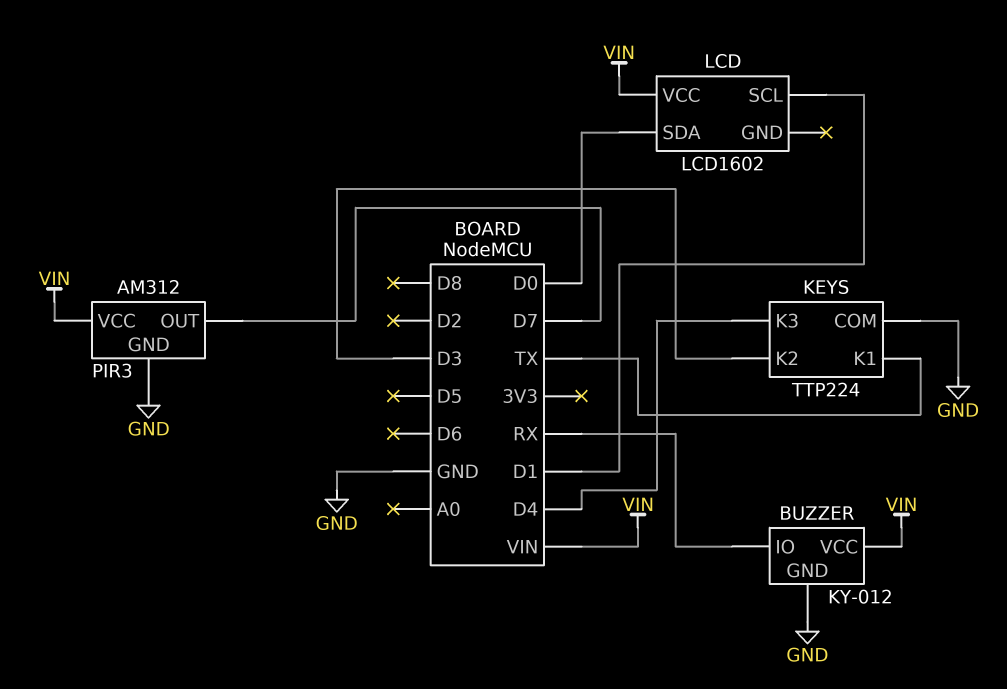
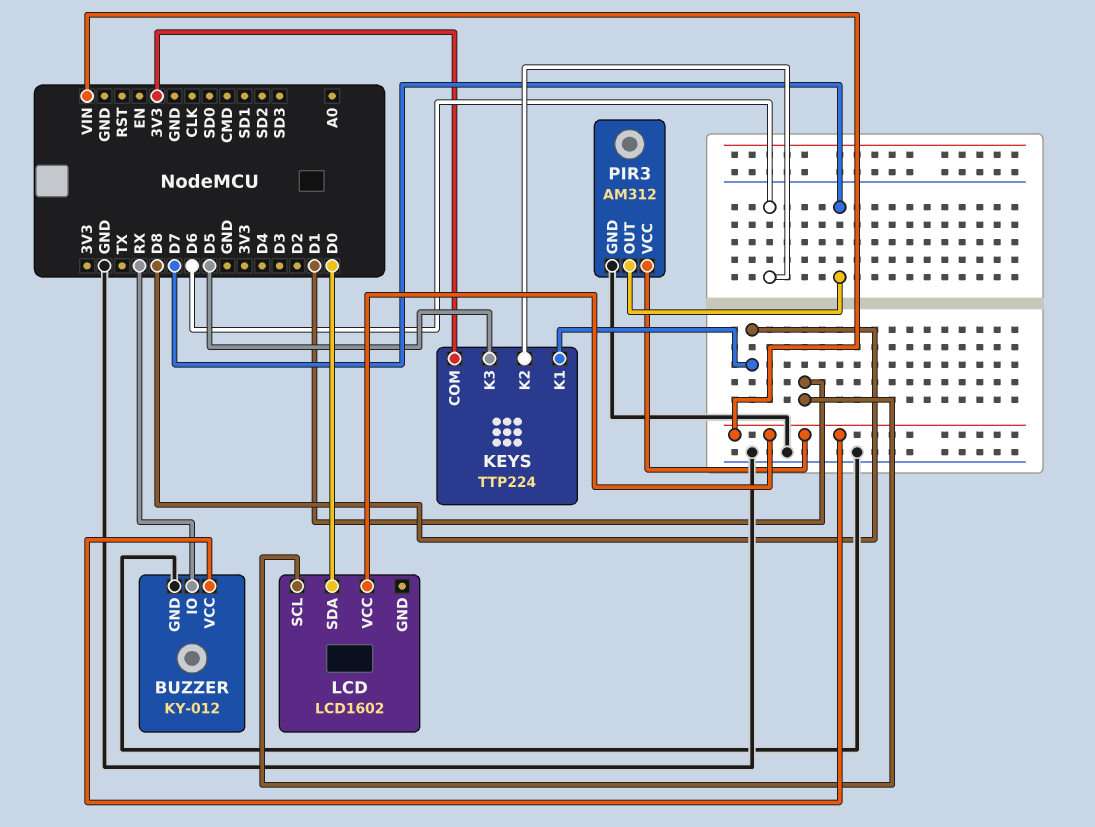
KEYS pin COM: GND -> 3V3
KEYS pin K1: TX -> D8
KEYS pin K2: D3 -> D6
KEYS pin K3: D4 -> D5

